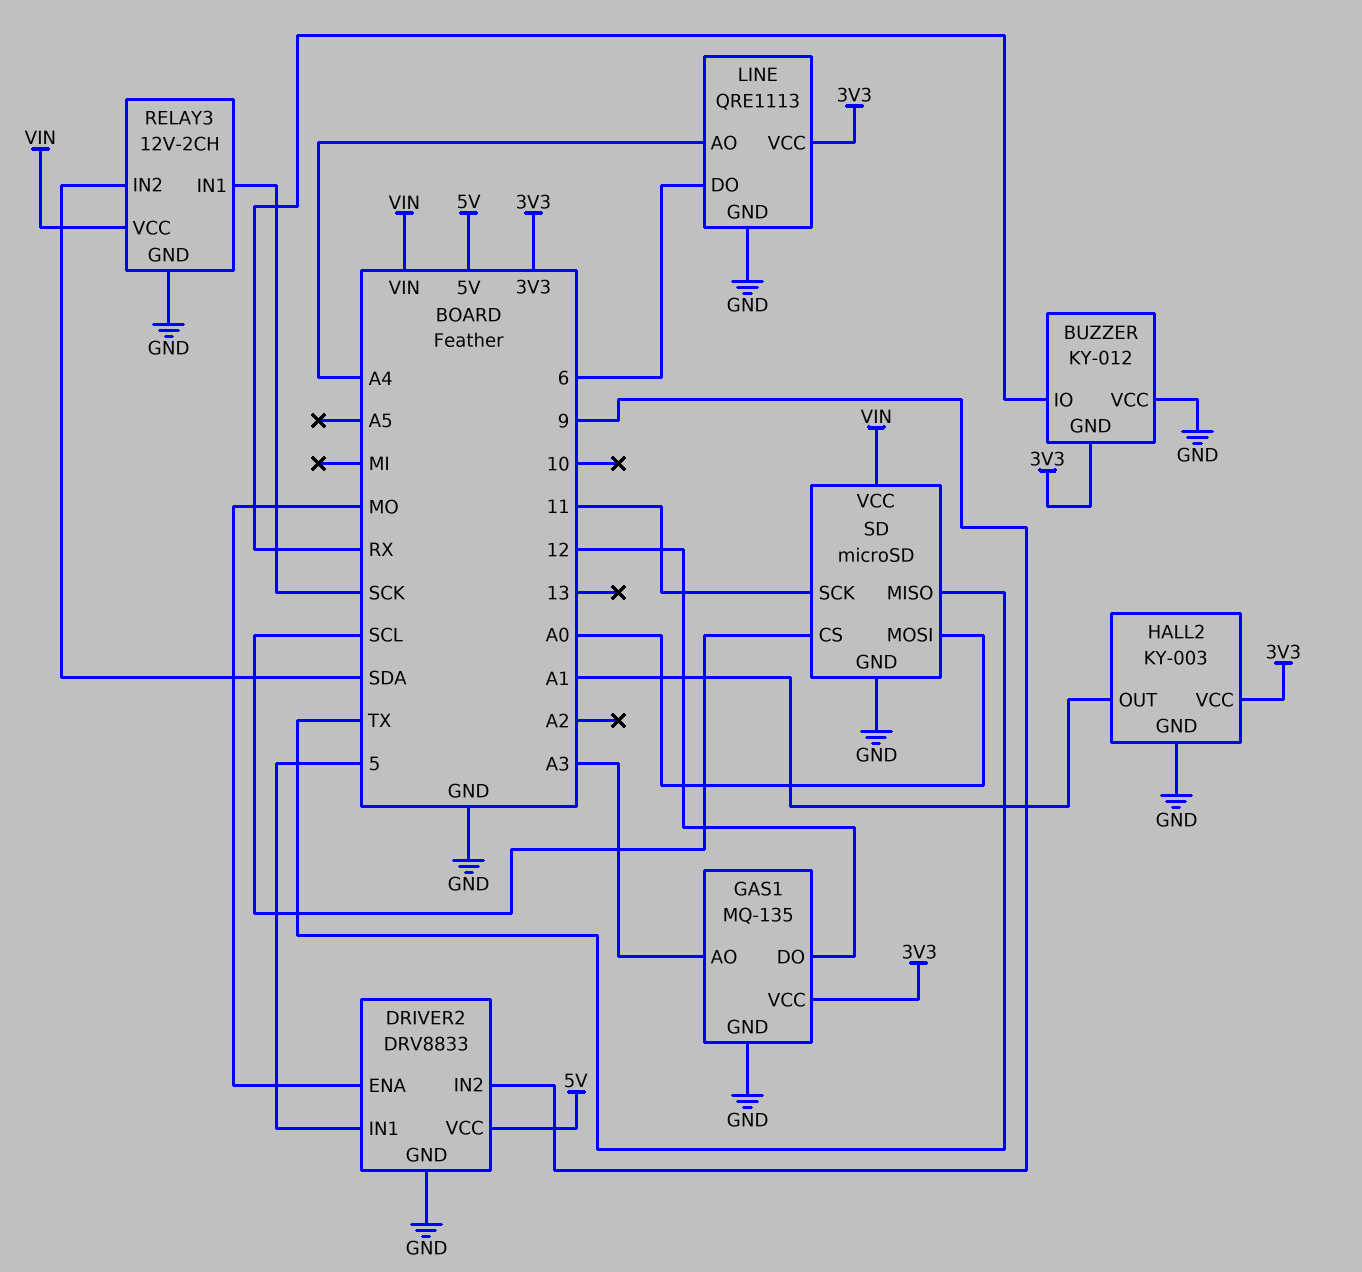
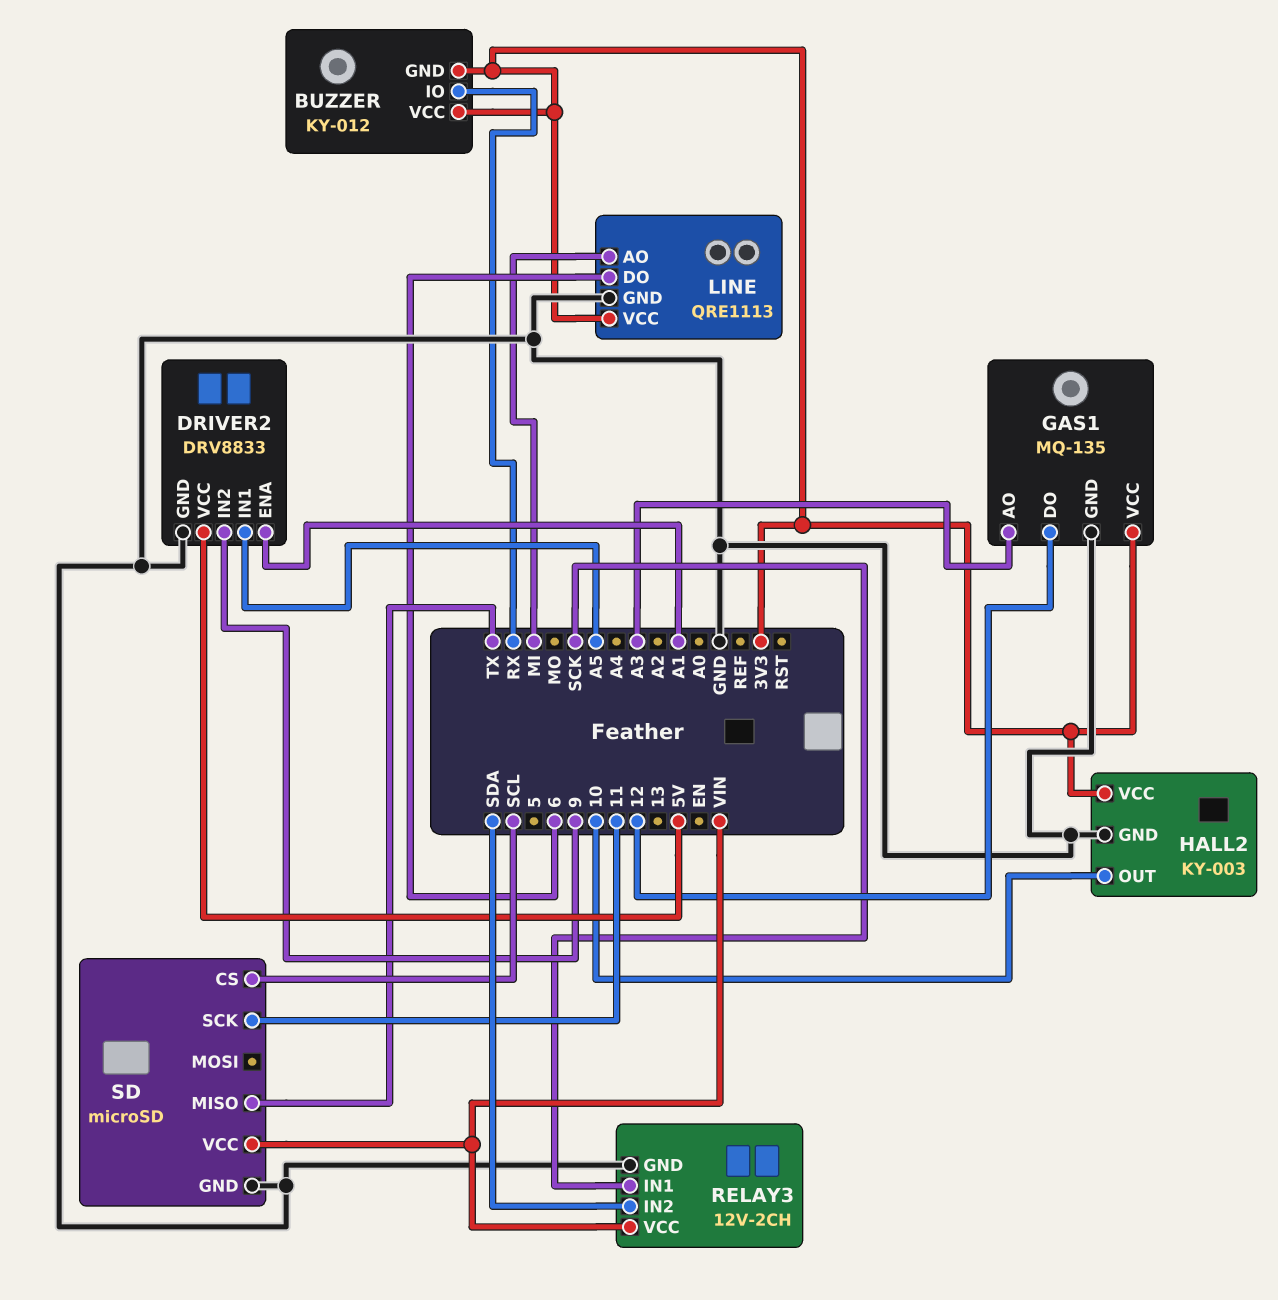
BUZZER pin VCC: GND -> 3V3
DRIVER2 pin ENA: MO -> A1
DRIVER2 pin IN1: 5 -> A5
HALL2 pin OUT: A1 -> 10
LINE pin AO: A4 -> MI
SD pin MOSI: A0 -> none

